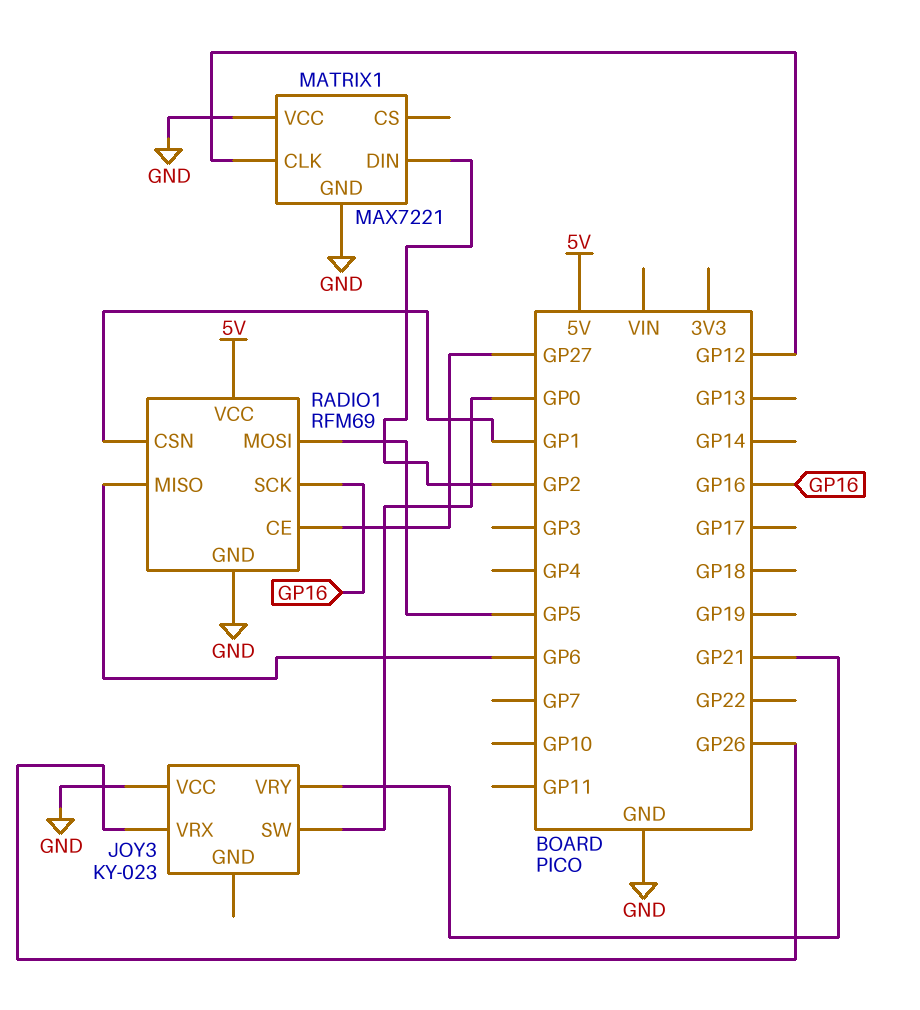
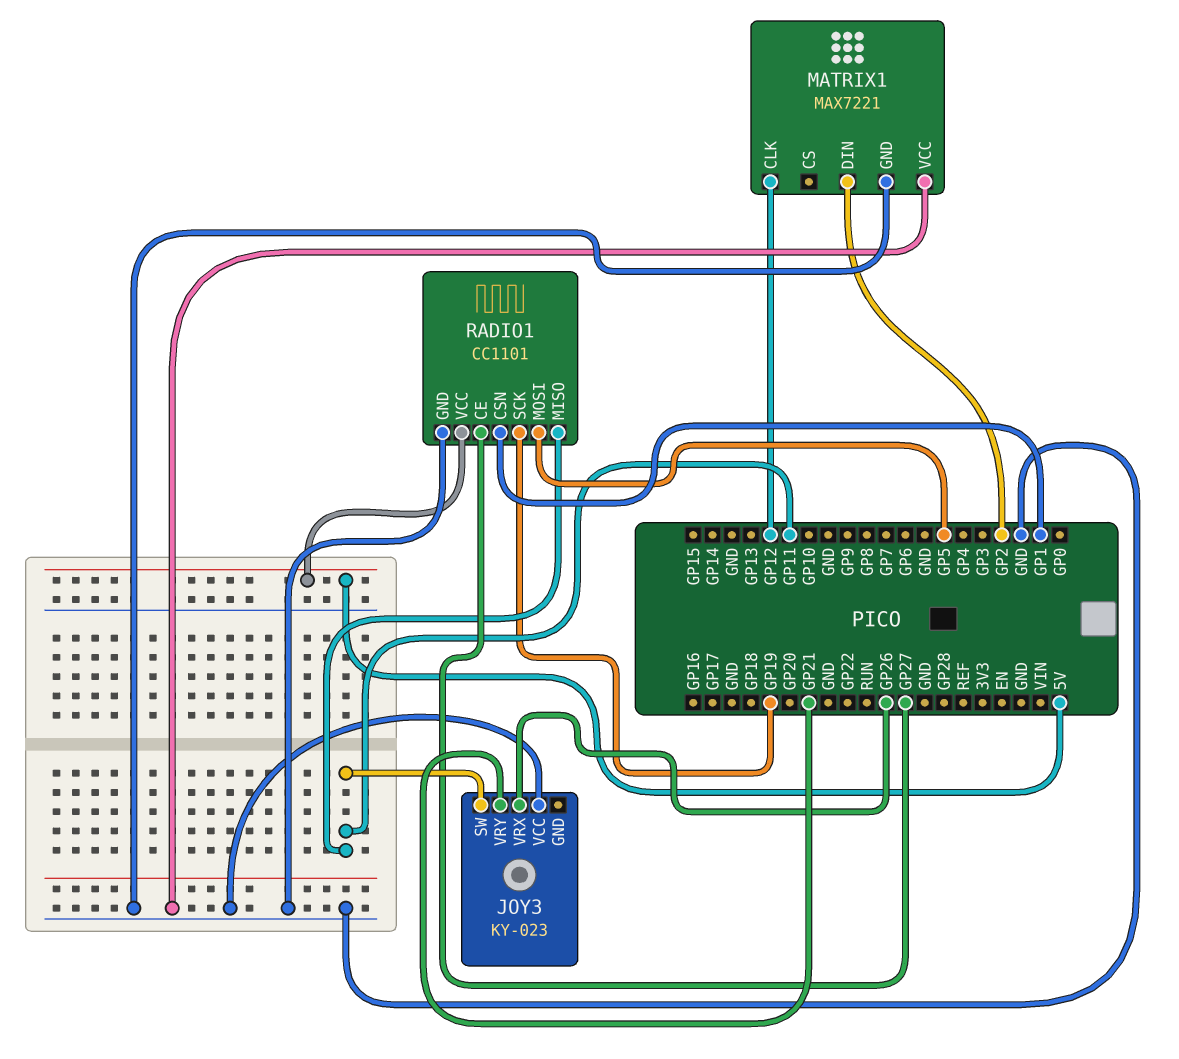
JOY3 pin SW: GP0 -> GP11
RADIO1: RFM69 -> CC1101
RADIO1 pin MISO: GP6 -> GP11
RADIO1 pin SCK: GP16 -> GP19

